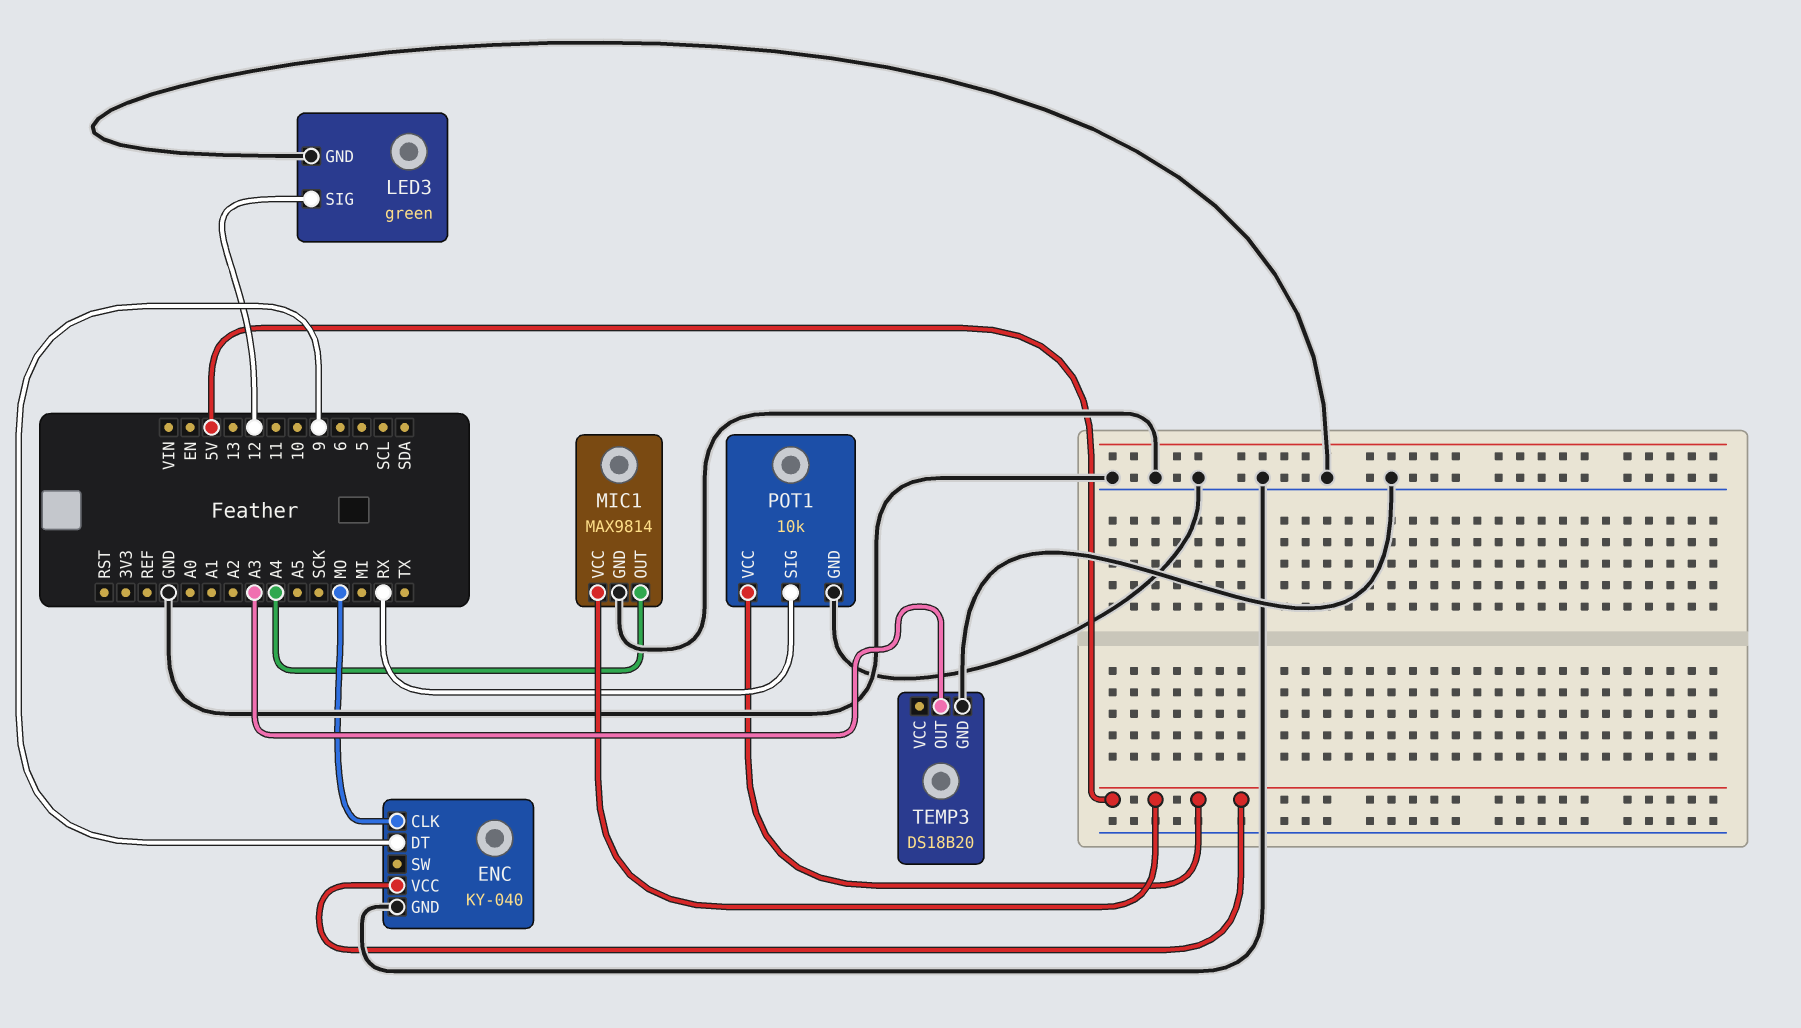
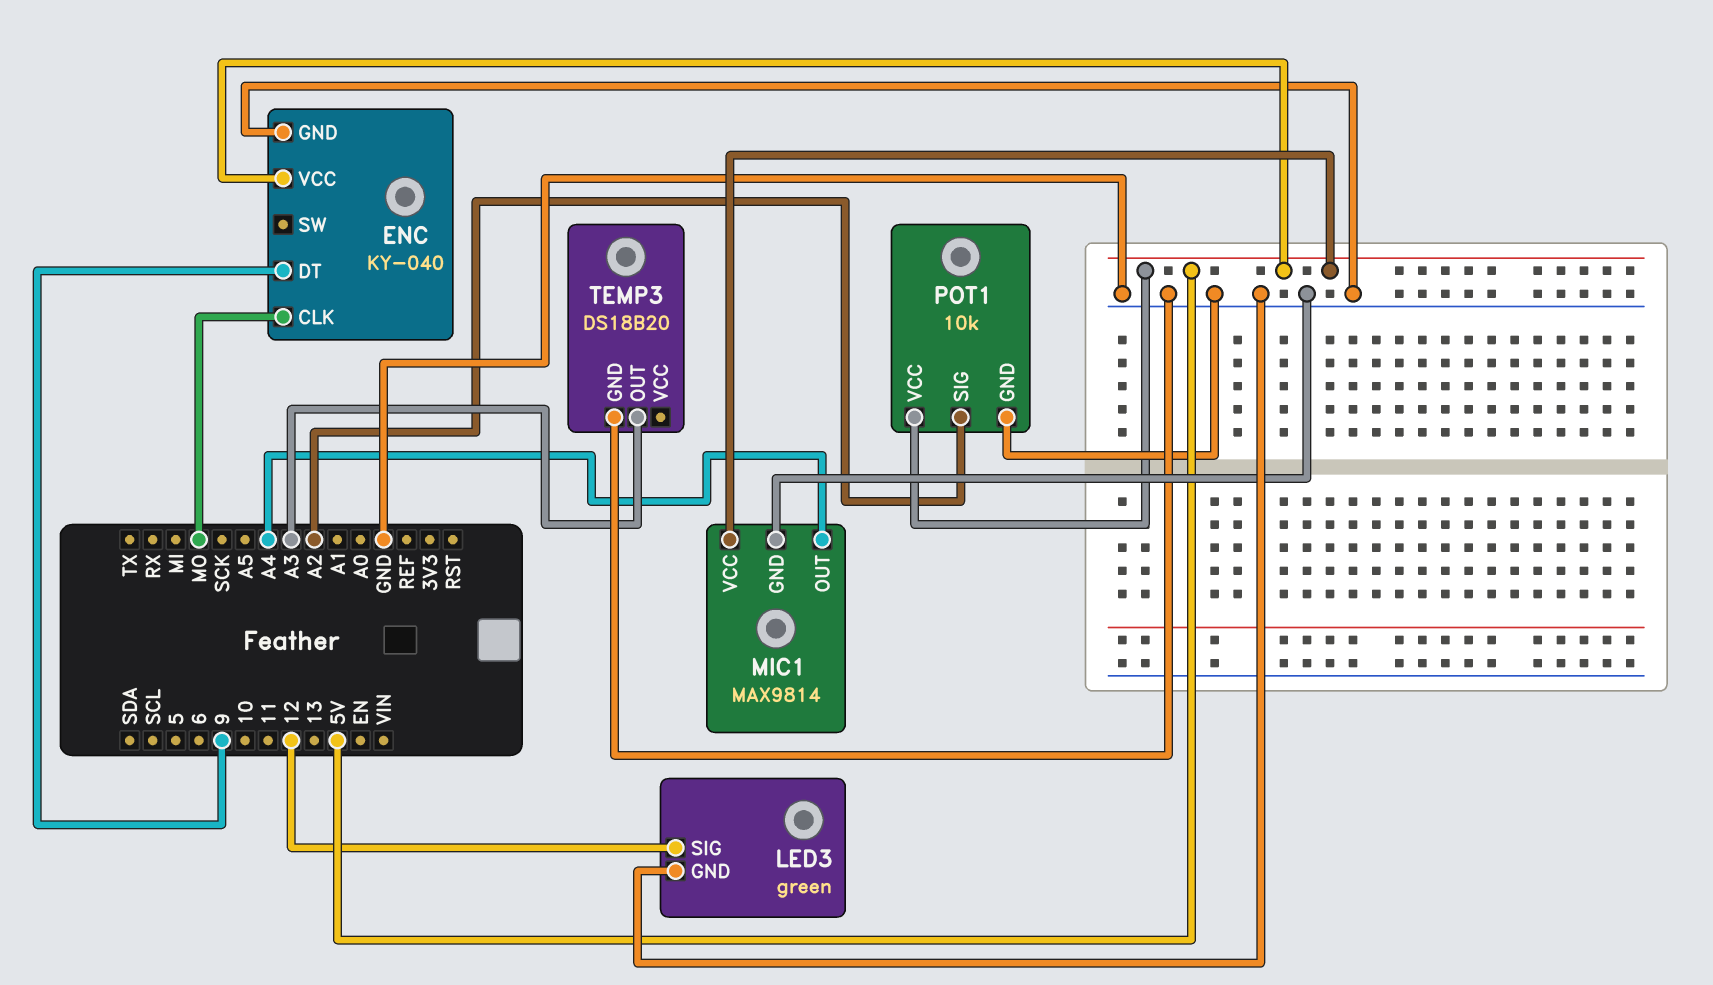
POT1 pin SIG: RX -> A2

